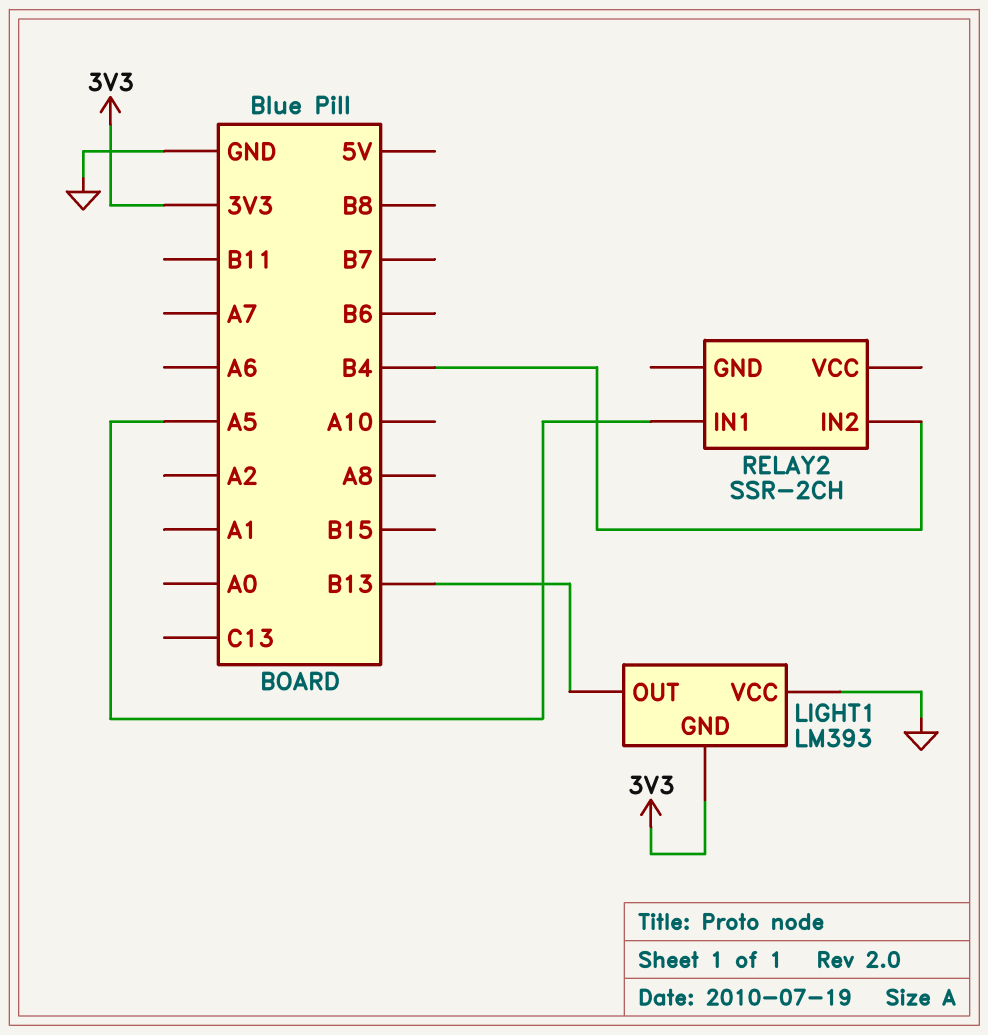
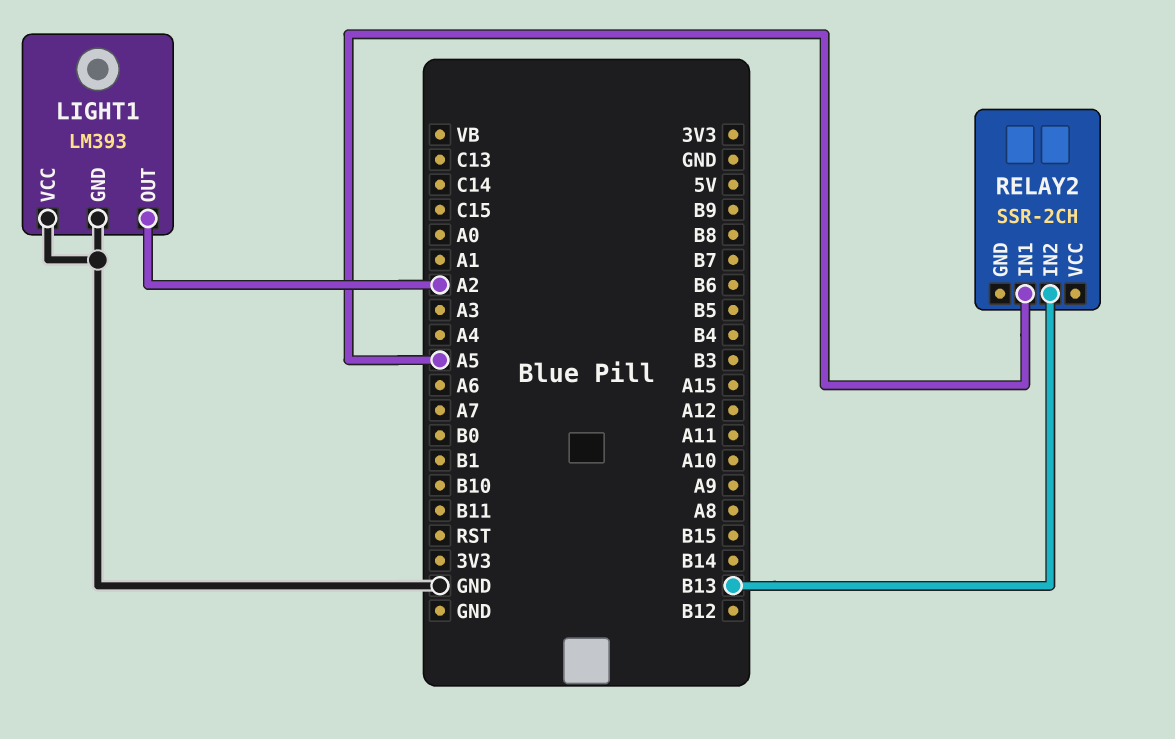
LIGHT1 pin GND: 3V3 -> GND
LIGHT1 pin OUT: B13 -> A2
RELAY2 pin IN2: B4 -> B13

